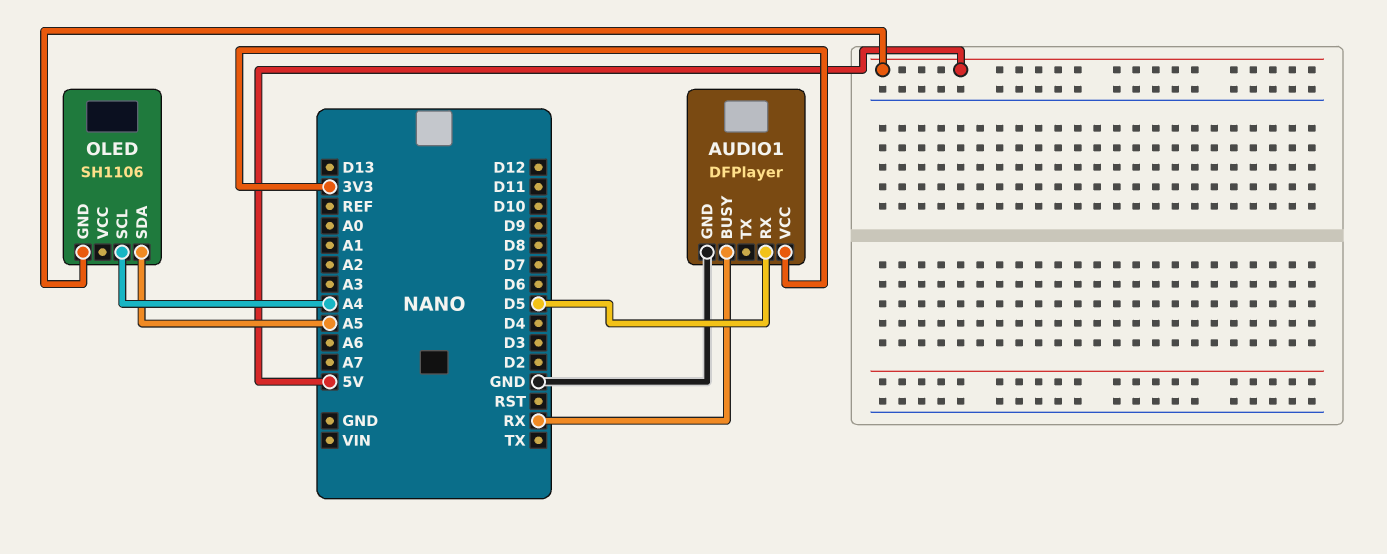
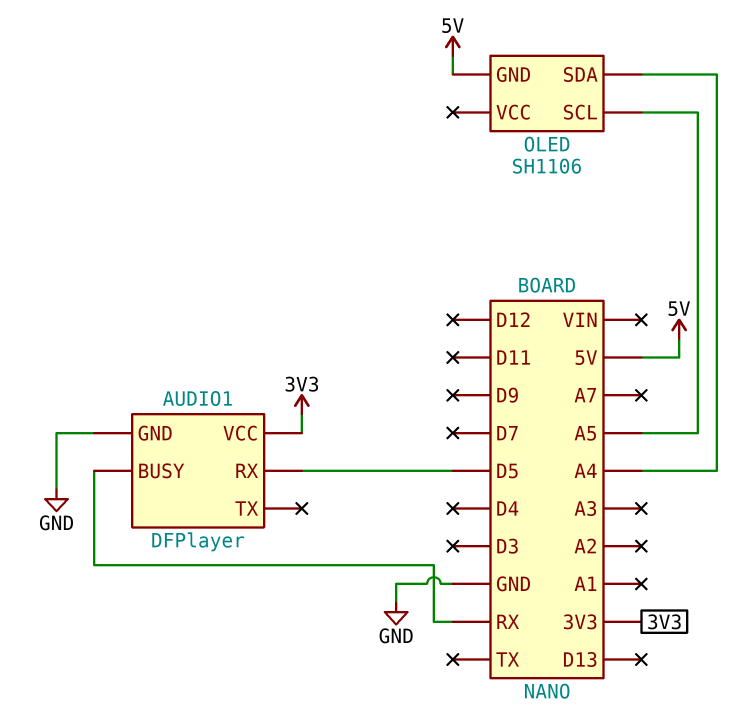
OLED pin SCL: A4 -> A5
OLED pin SDA: A5 -> A4

